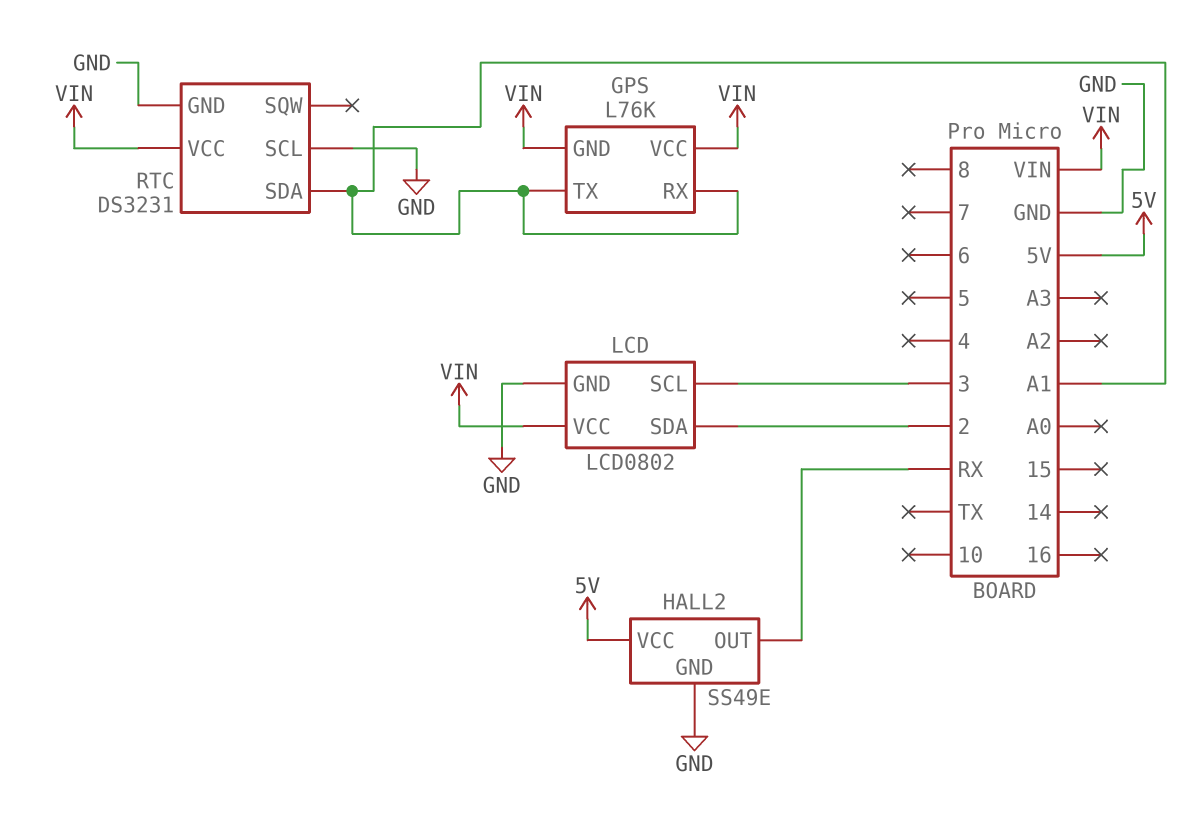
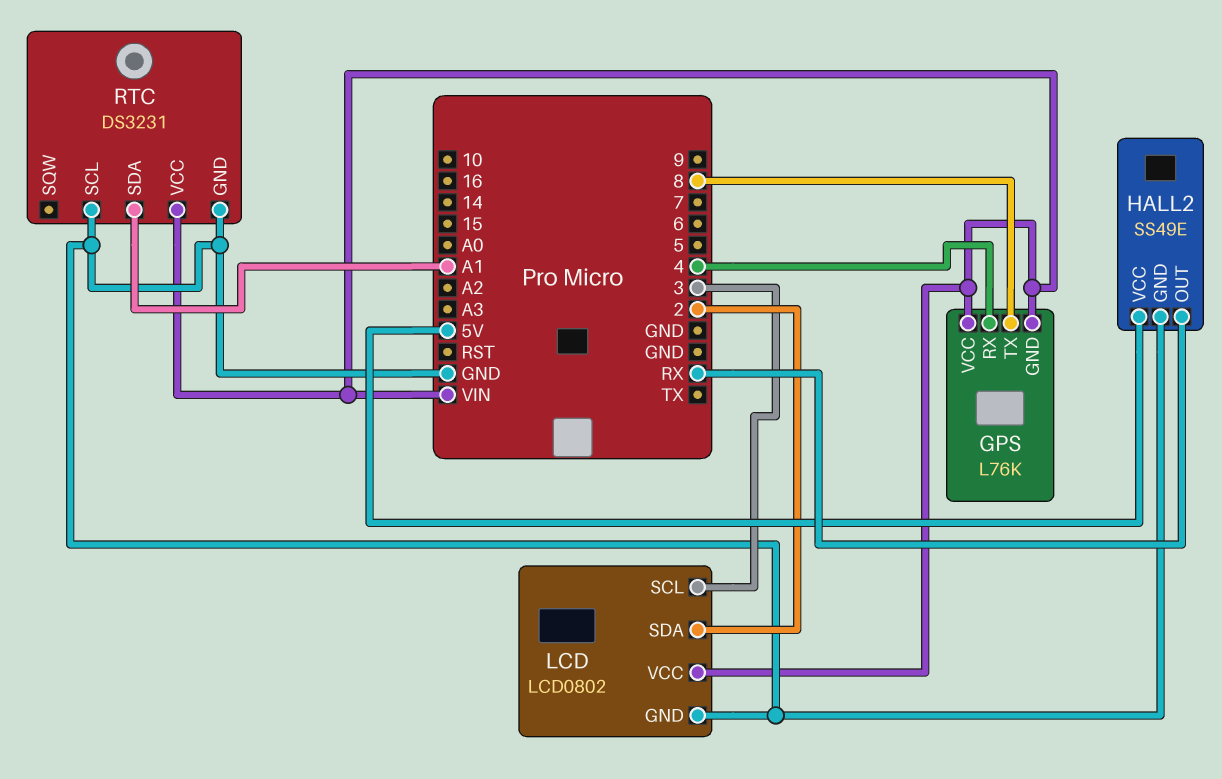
GPS pin RX: A1 -> 4
GPS pin TX: A1 -> 8

